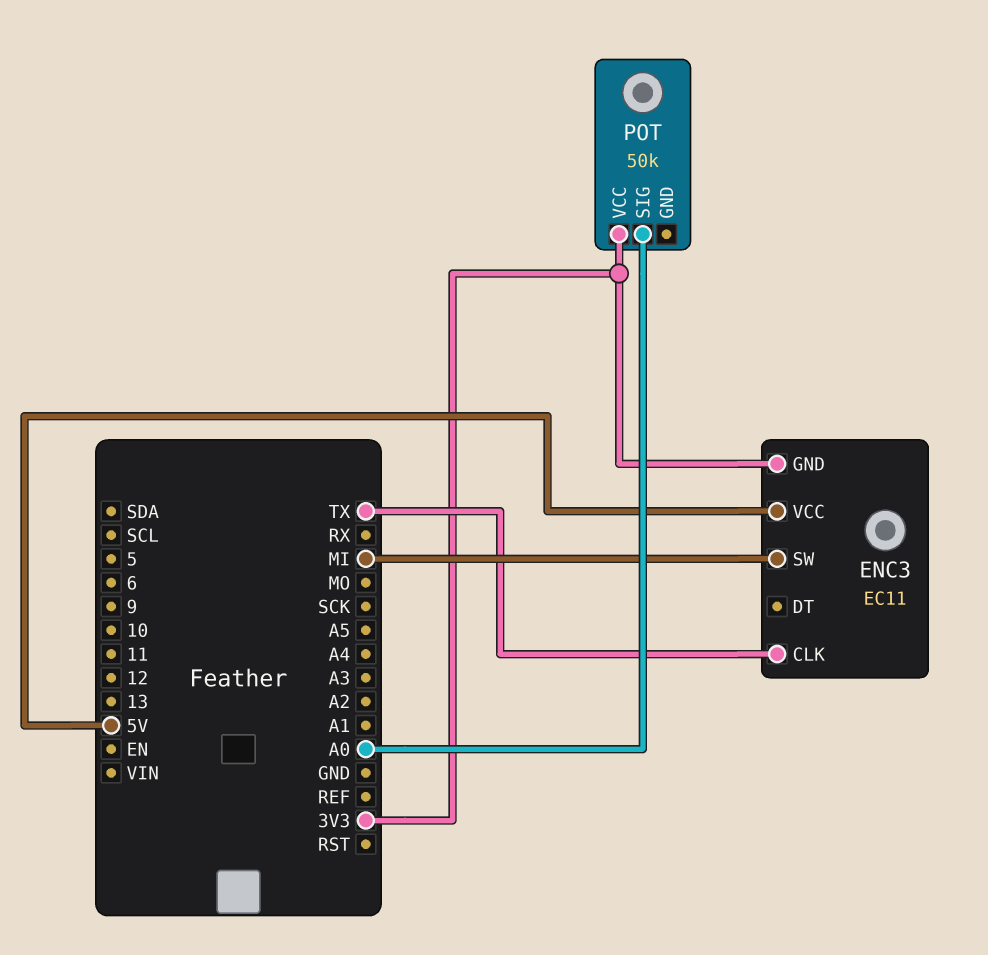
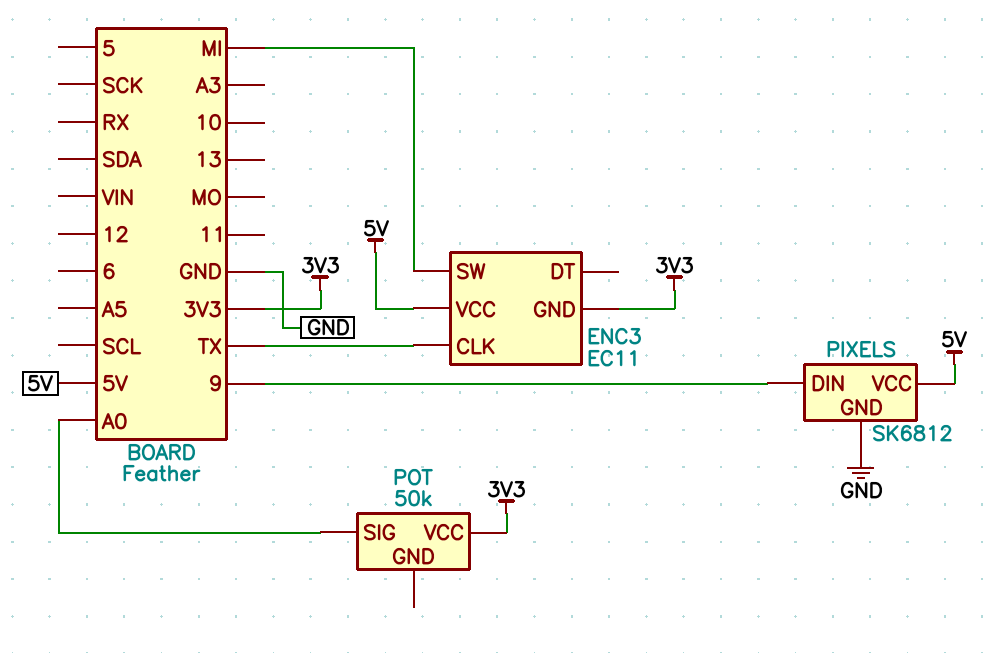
PIXELS: none -> SK6812
PIXELS pin DIN: none -> 9
PIXELS pin GND: none -> GND
PIXELS pin VCC: none -> 5V

